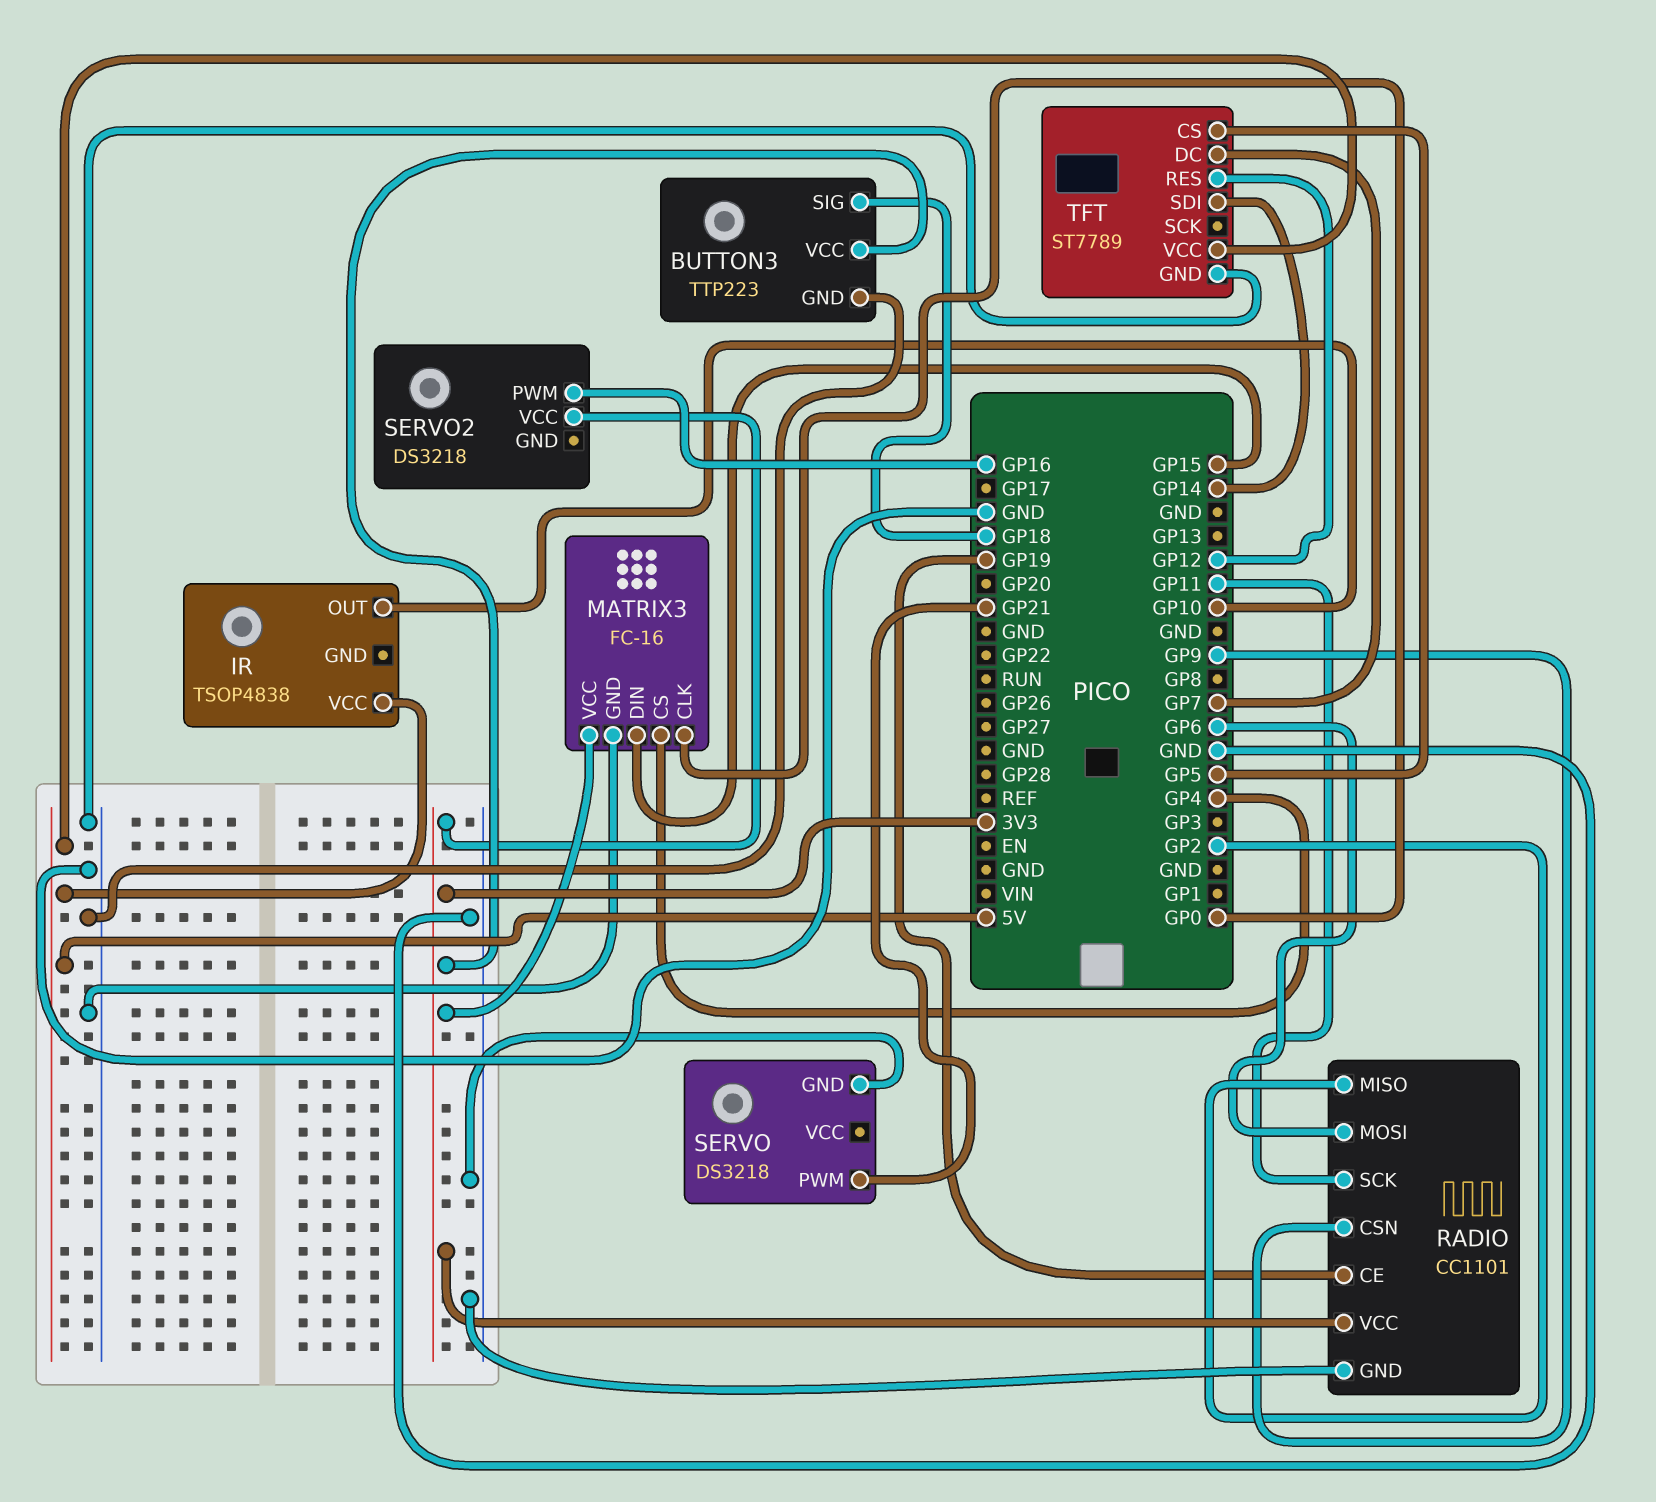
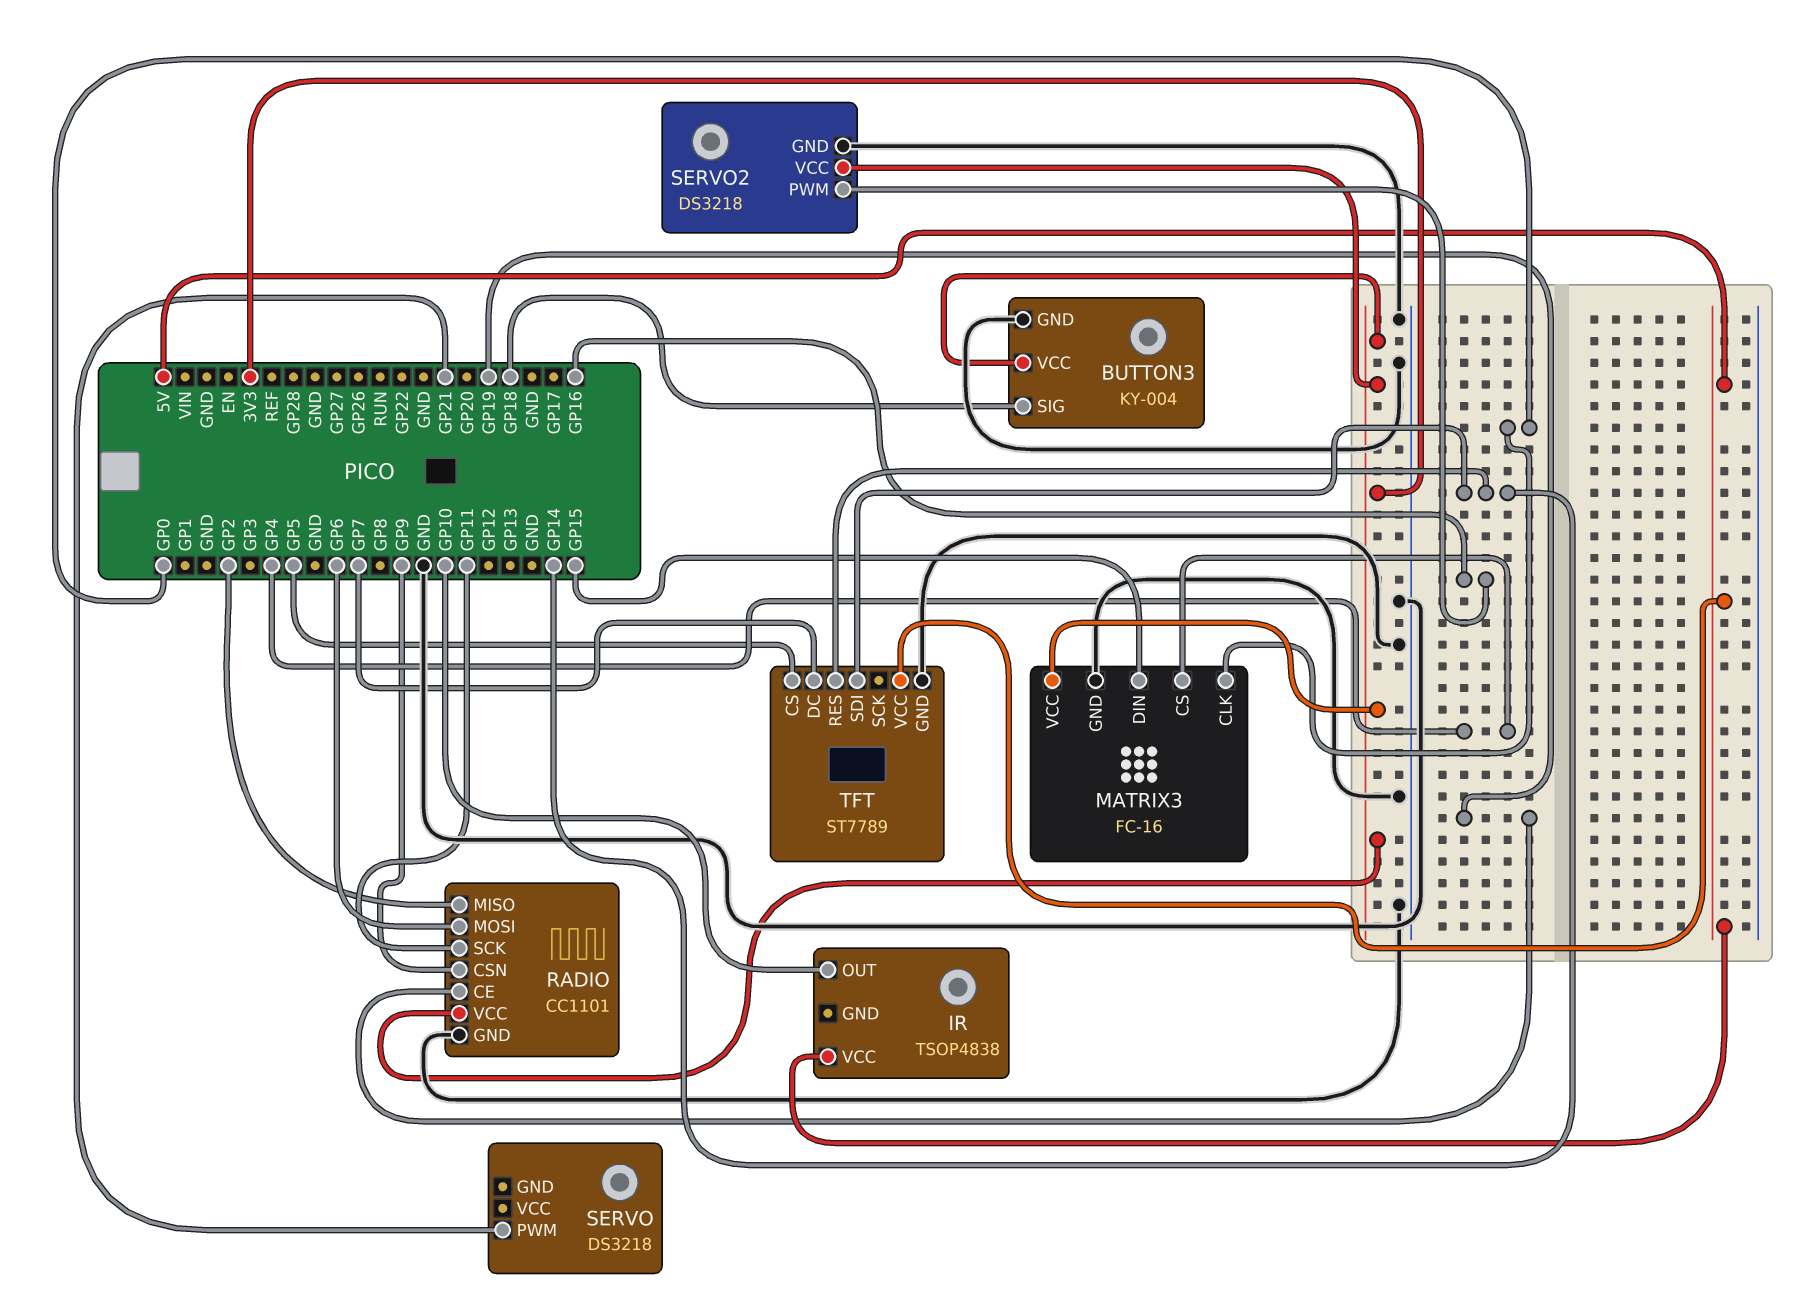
BUTTON3: TTP223 -> KY-004
SERVO pin GND: GND -> none
SERVO2 pin GND: none -> GND
TFT pin RES: GP12 -> GP14

